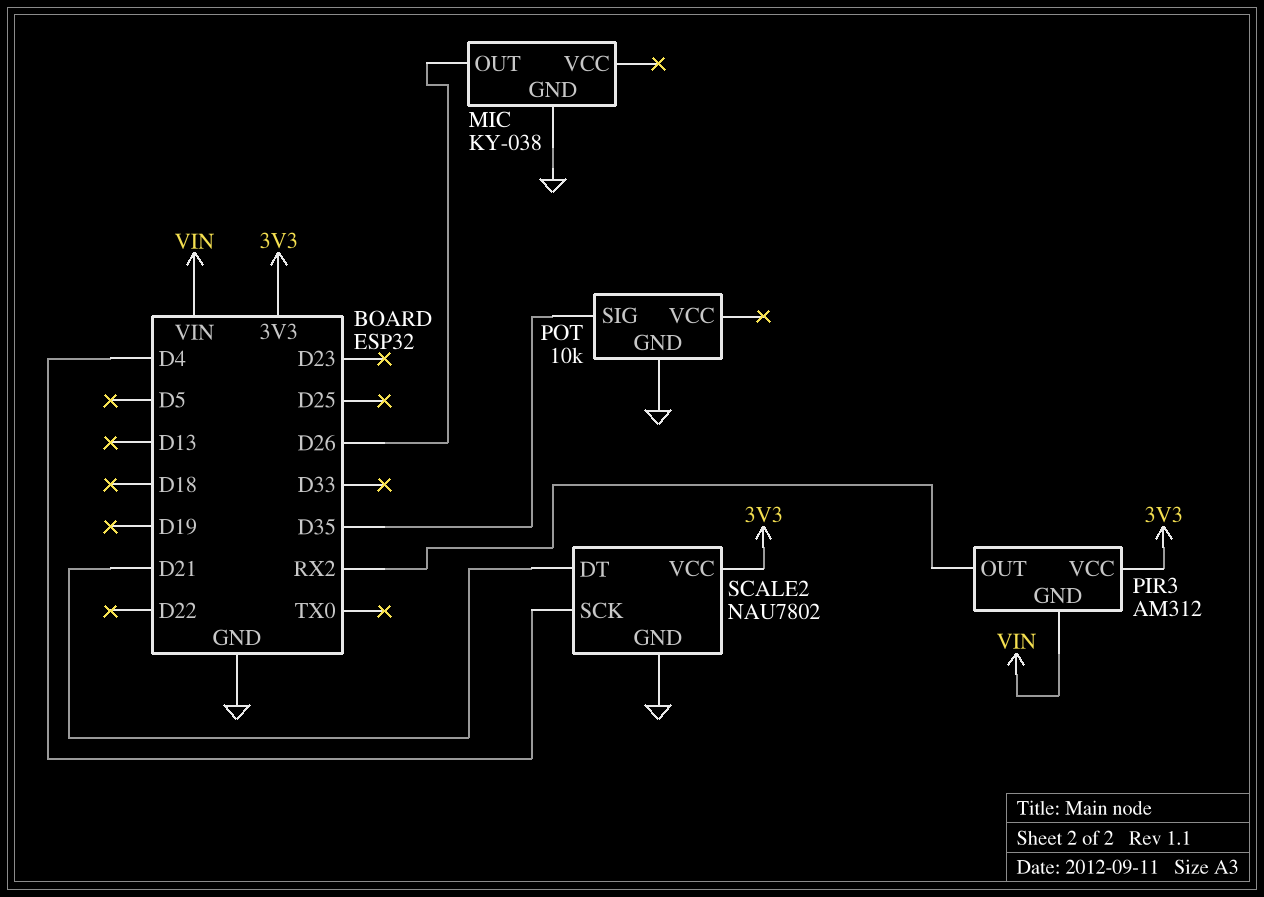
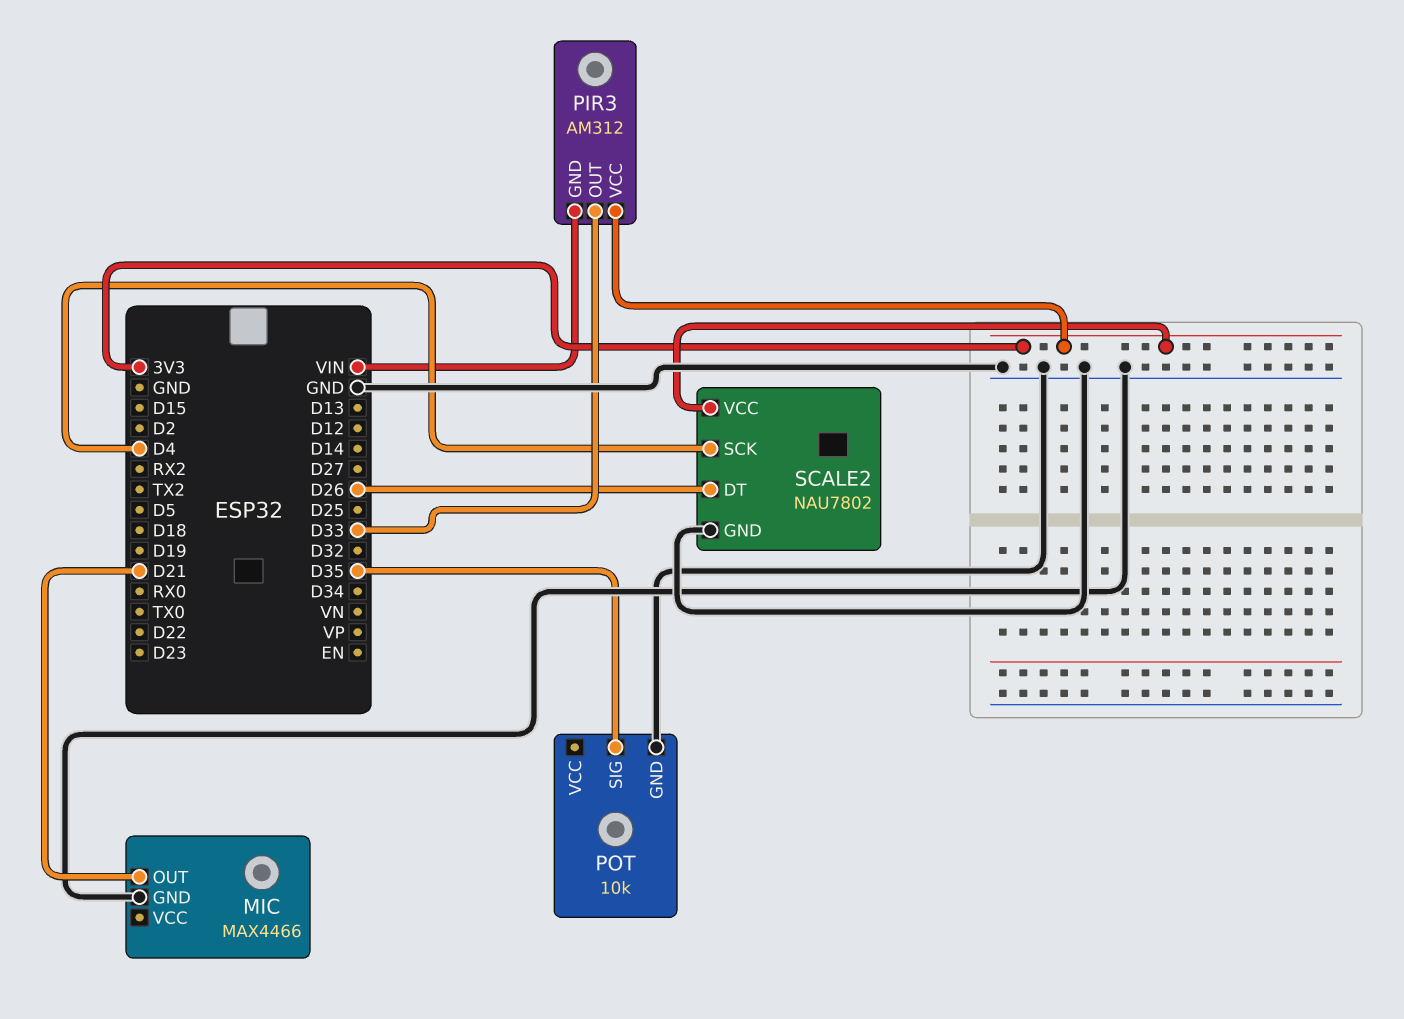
MIC: KY-038 -> MAX4466
MIC pin OUT: D26 -> D21
PIR3 pin OUT: RX2 -> D33
SCALE2 pin DT: D21 -> D26

